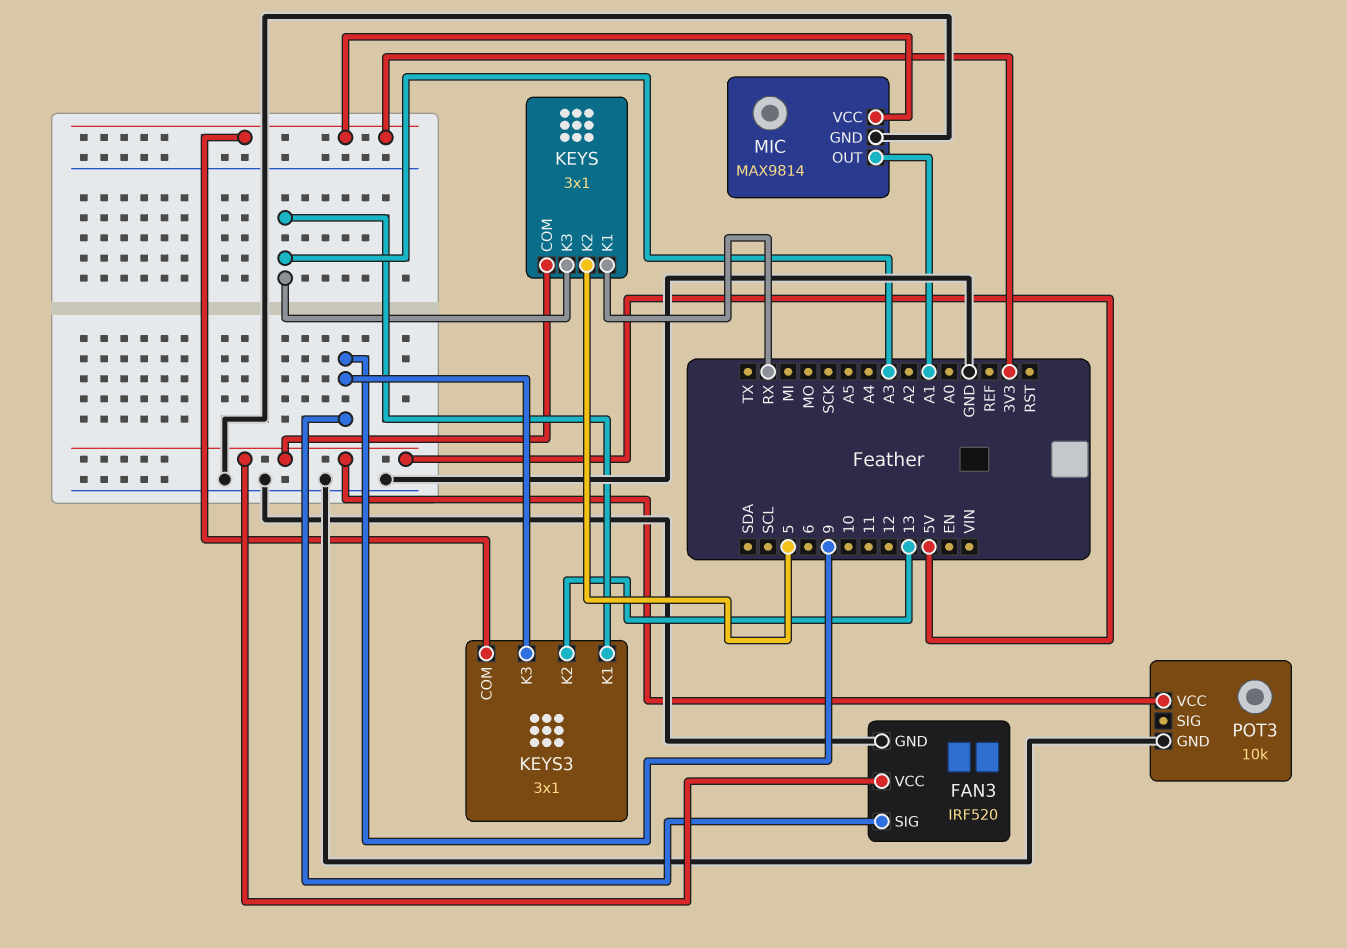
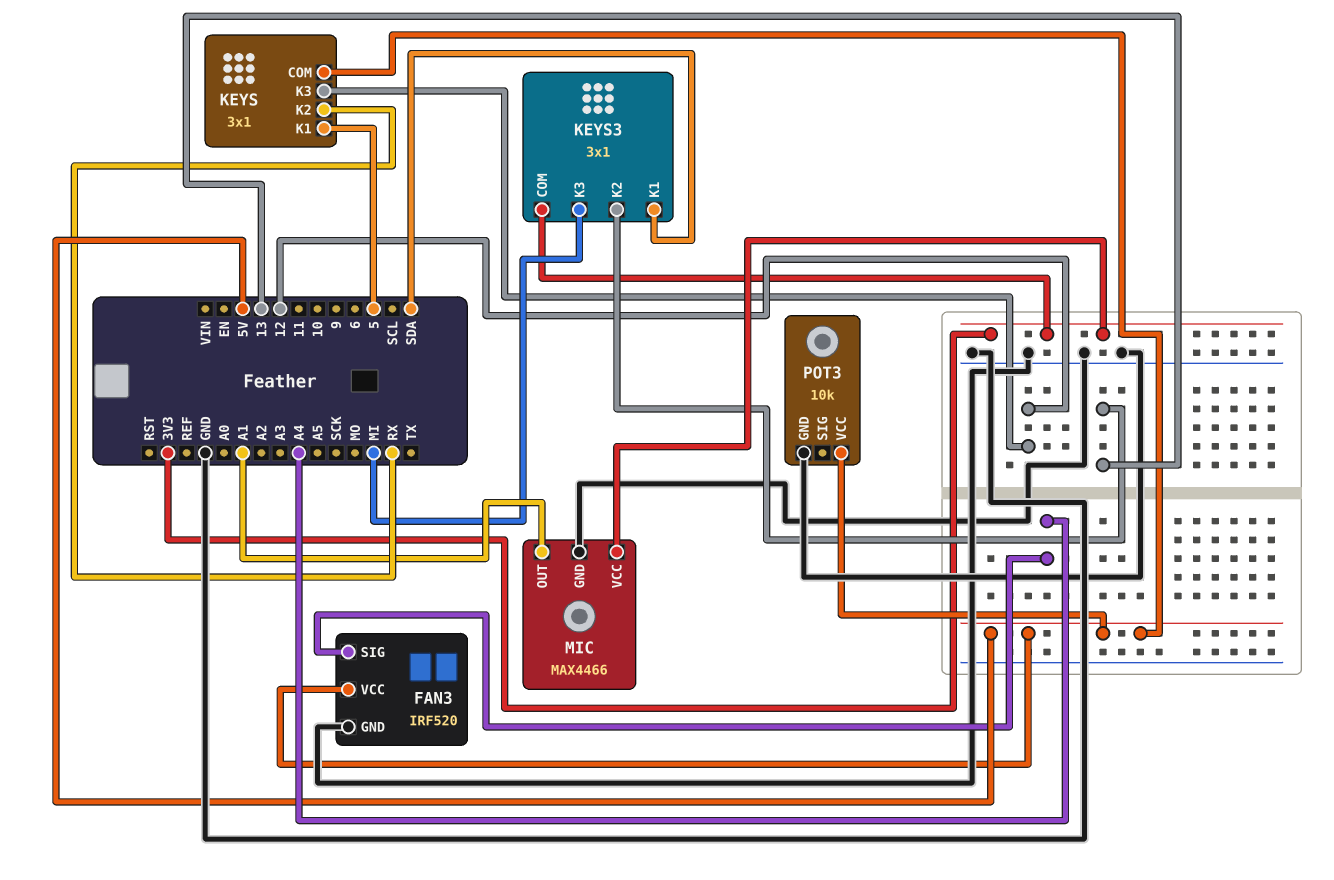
FAN3 pin SIG: 9 -> A4
KEYS pin K1: RX -> 5
KEYS pin K2: 5 -> RX
KEYS pin K3: A3 -> 12
KEYS3 pin K1: A3 -> SDA
KEYS3 pin K3: 9 -> MI
MIC: MAX9814 -> MAX4466

